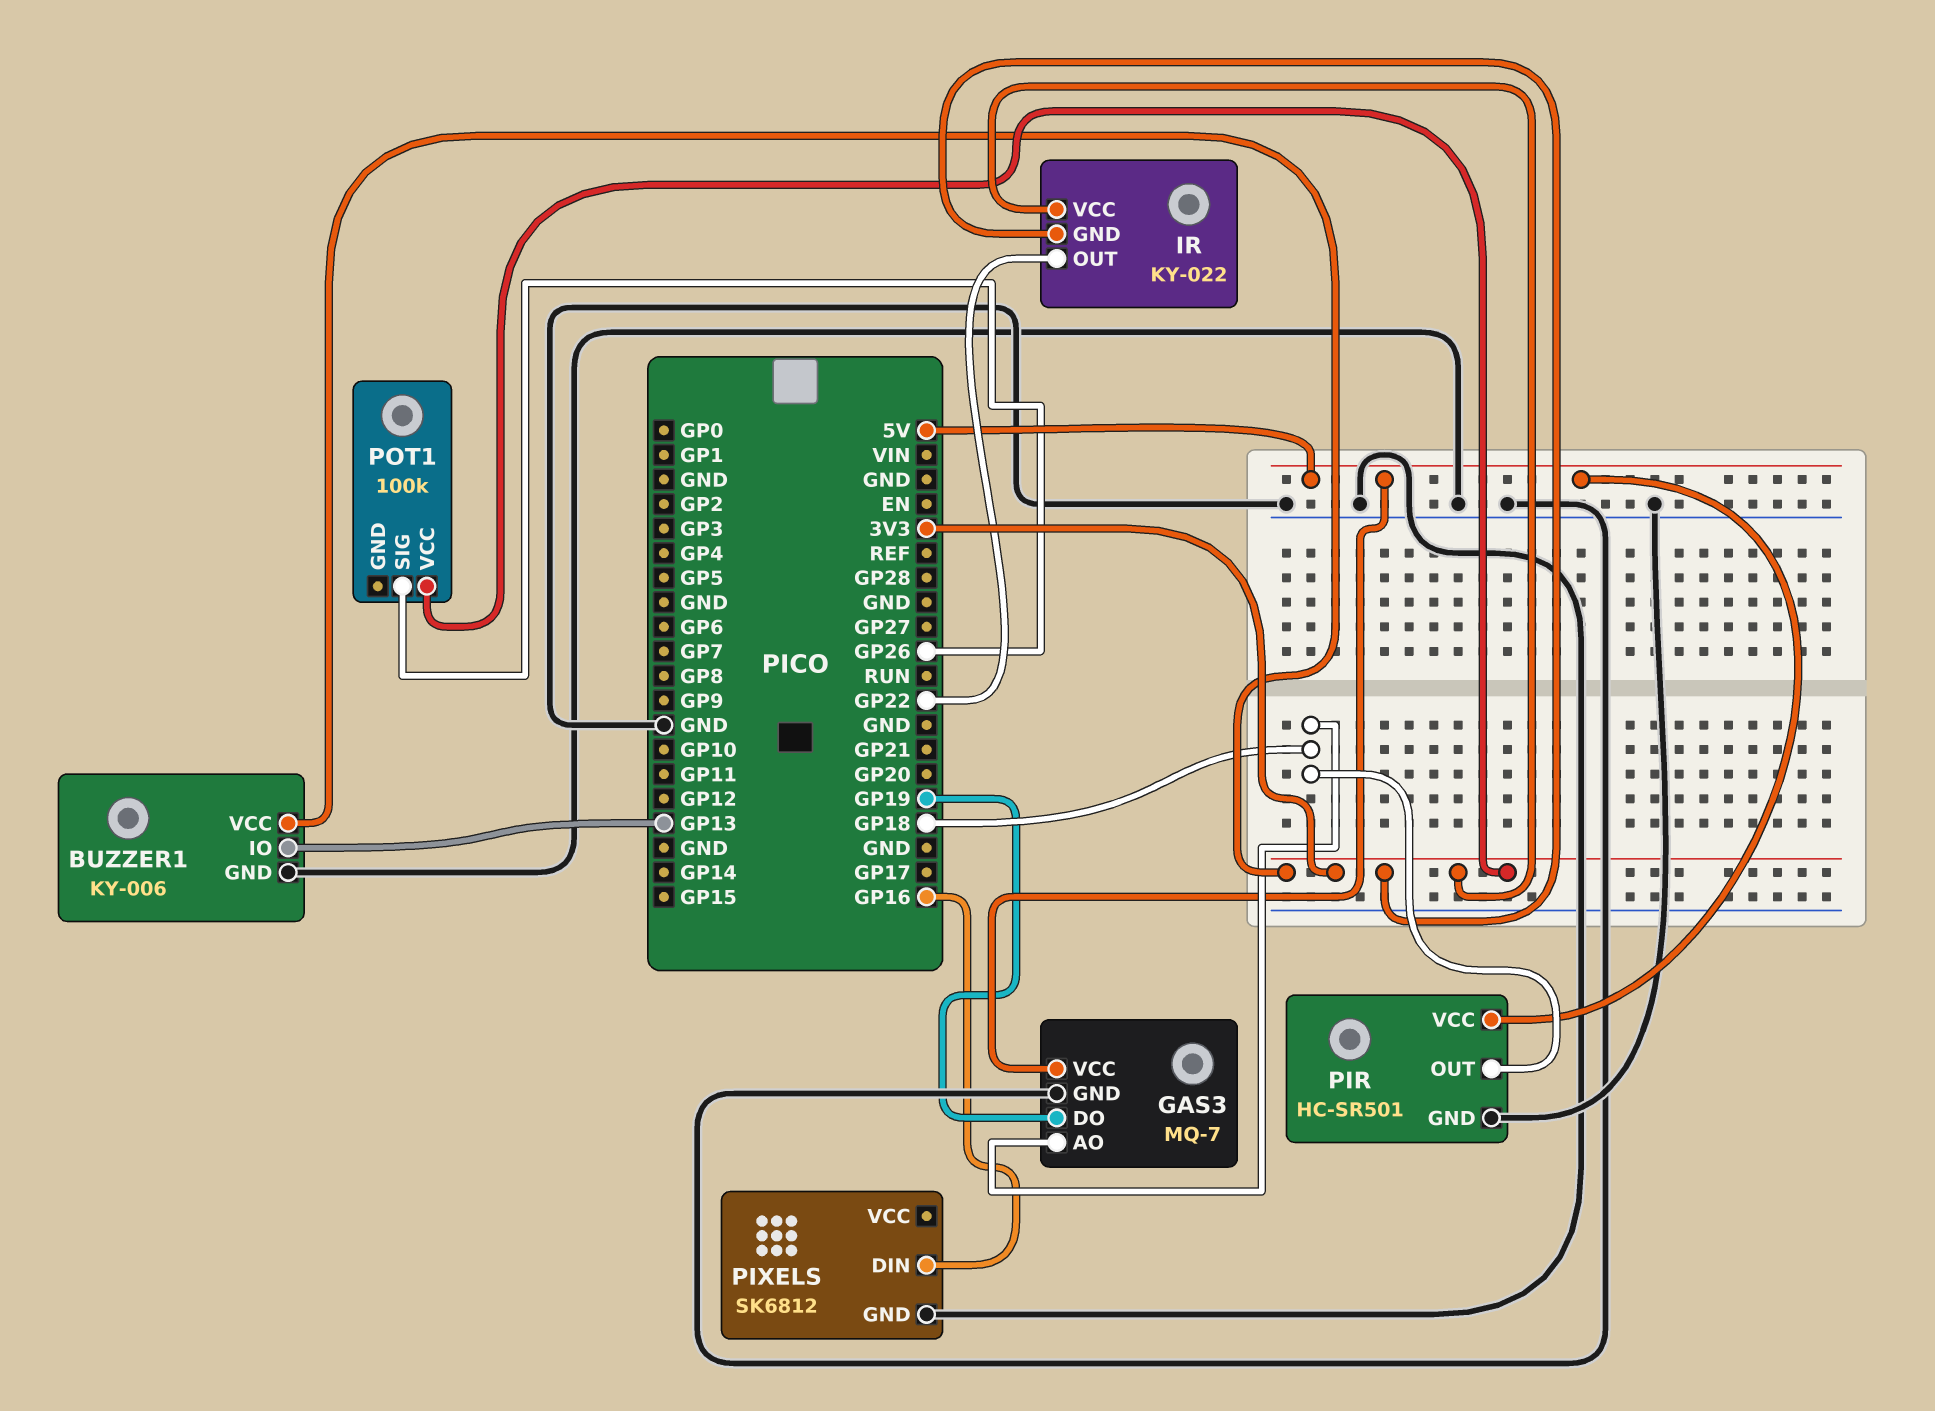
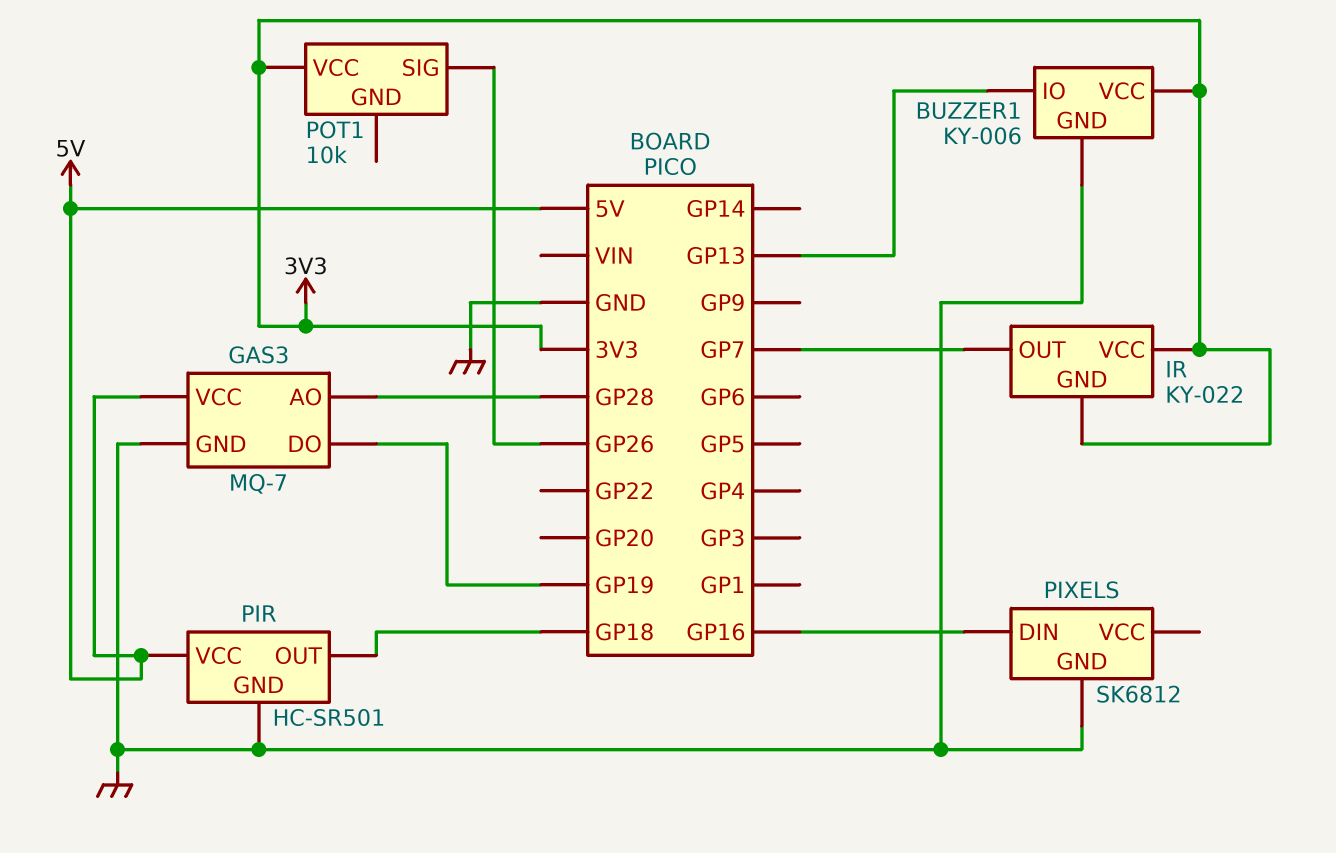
GAS3 pin AO: GP18 -> GP28
IR pin OUT: GP22 -> GP7
POT1: 100k -> 10k

